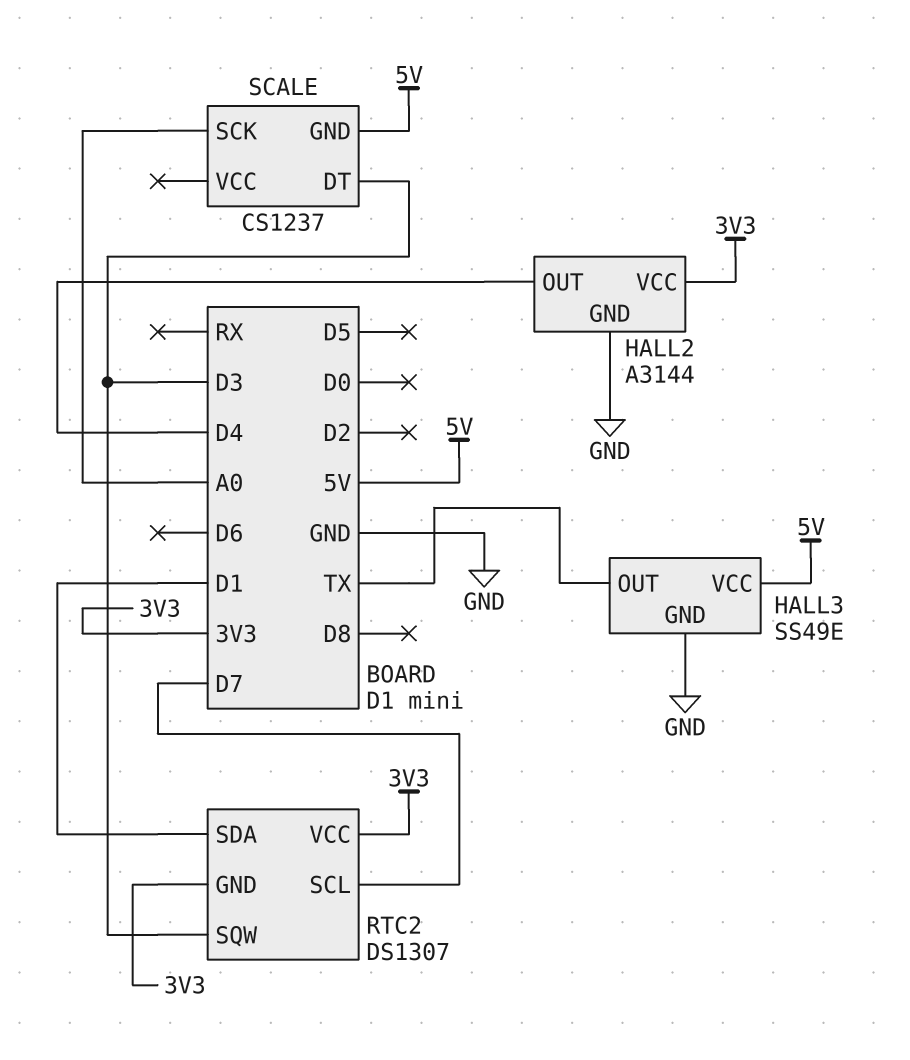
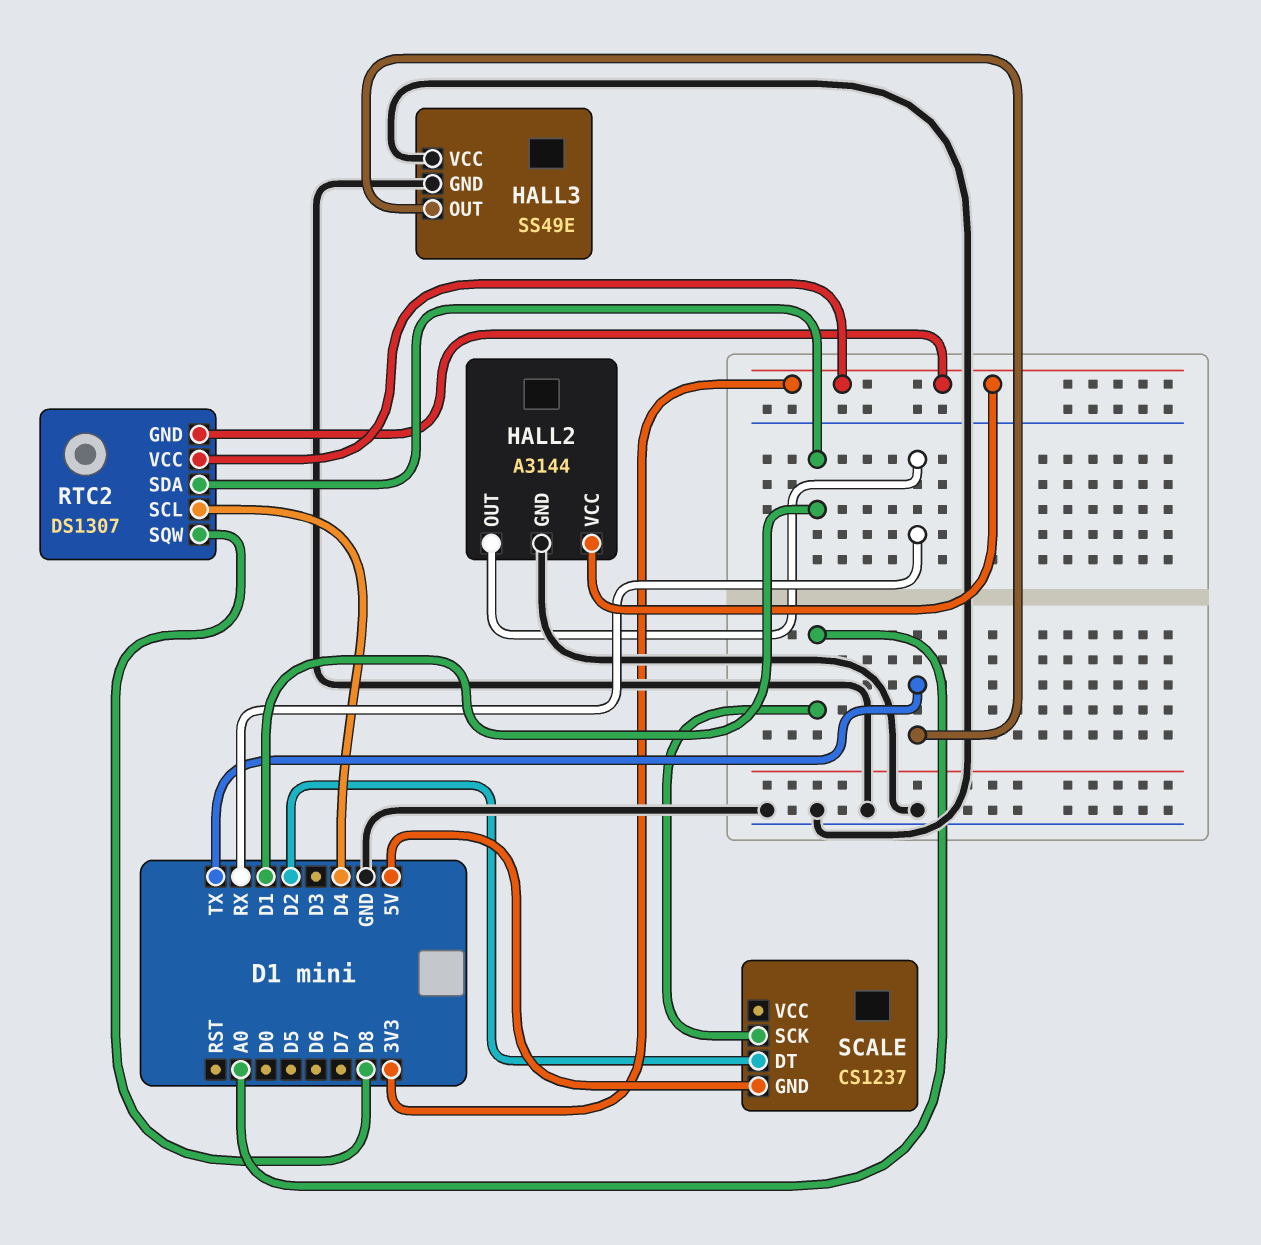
HALL2 pin OUT: D4 -> RX
HALL3 pin VCC: 5V -> GND
RTC2 pin SCL: D7 -> D4
RTC2 pin SQW: D3 -> D8
SCALE pin DT: D3 -> D2

